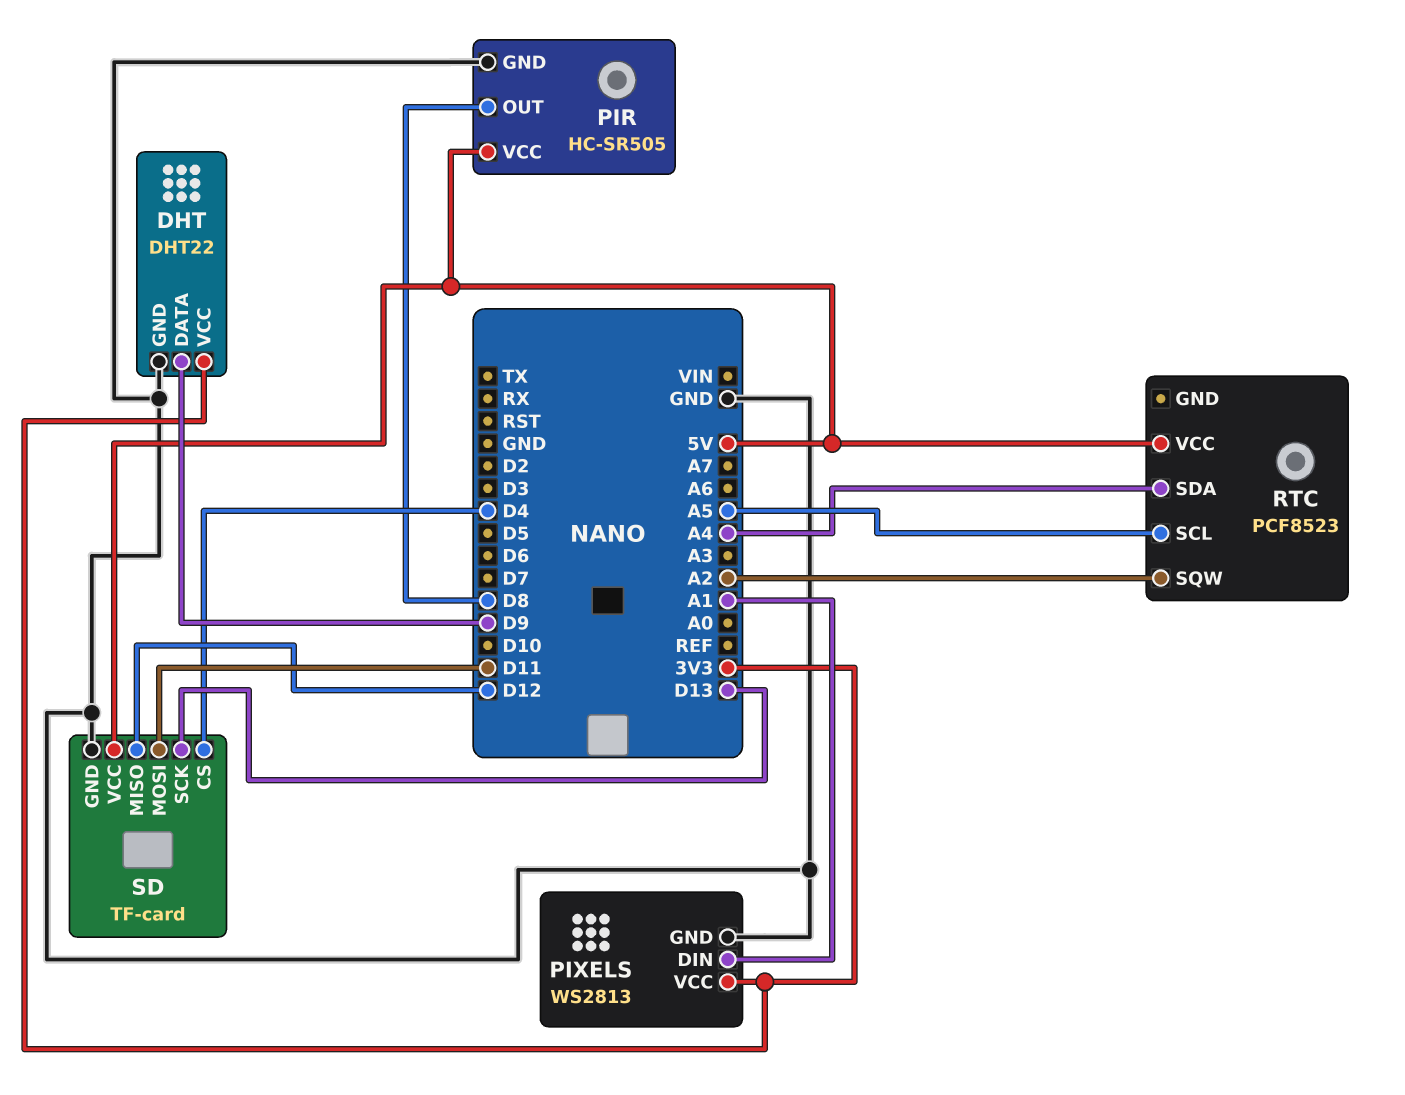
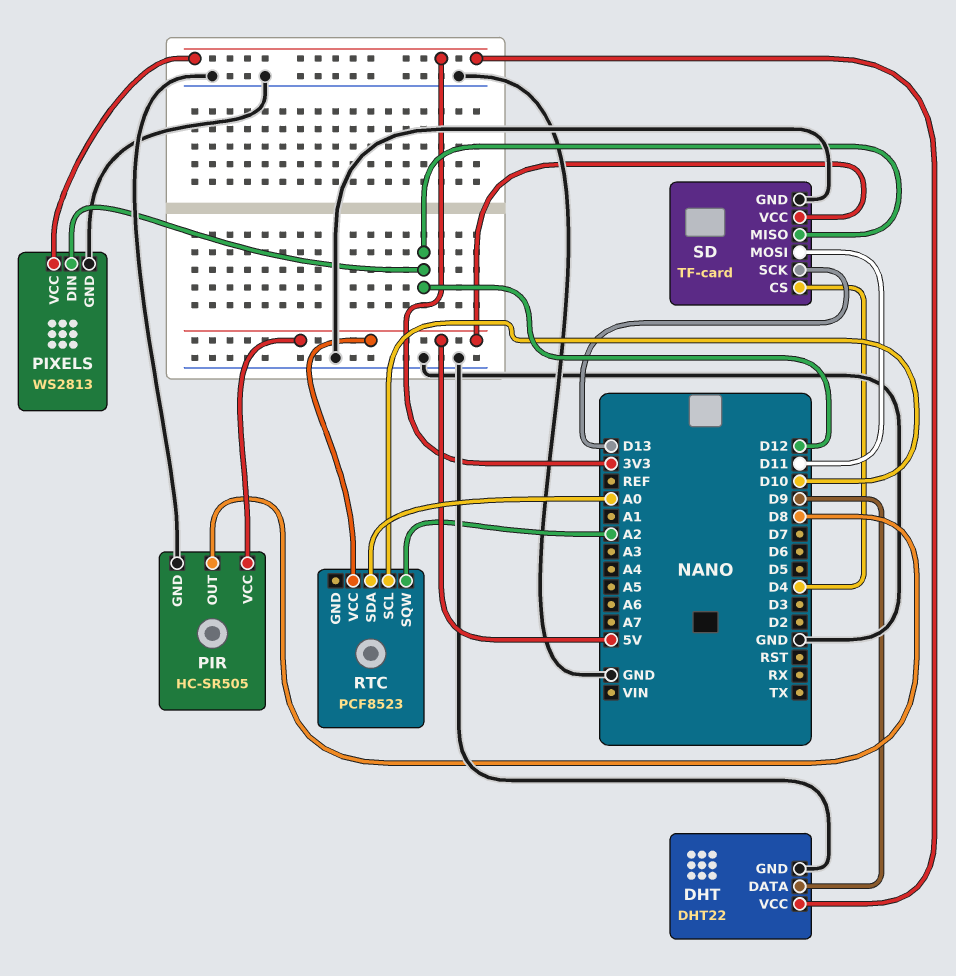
PIXELS pin DIN: A1 -> D12
RTC pin SCL: A5 -> D10
RTC pin SDA: A4 -> A0

